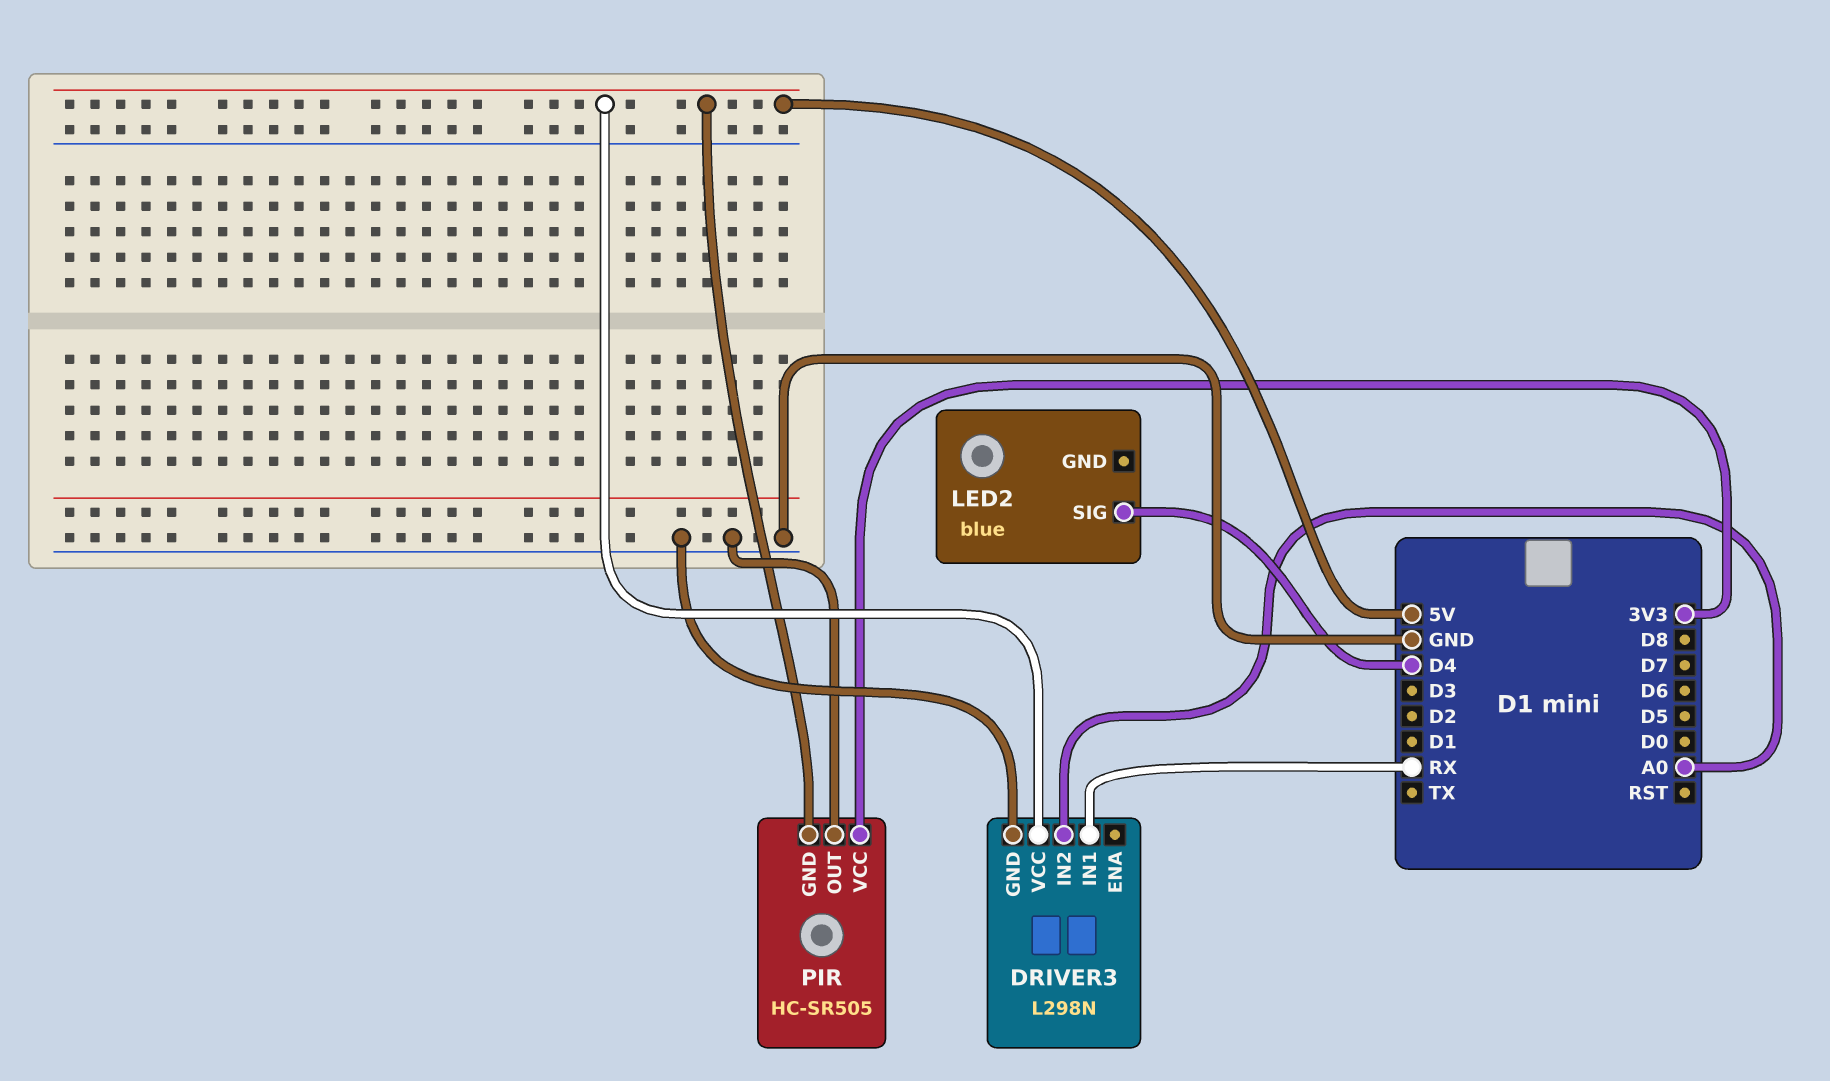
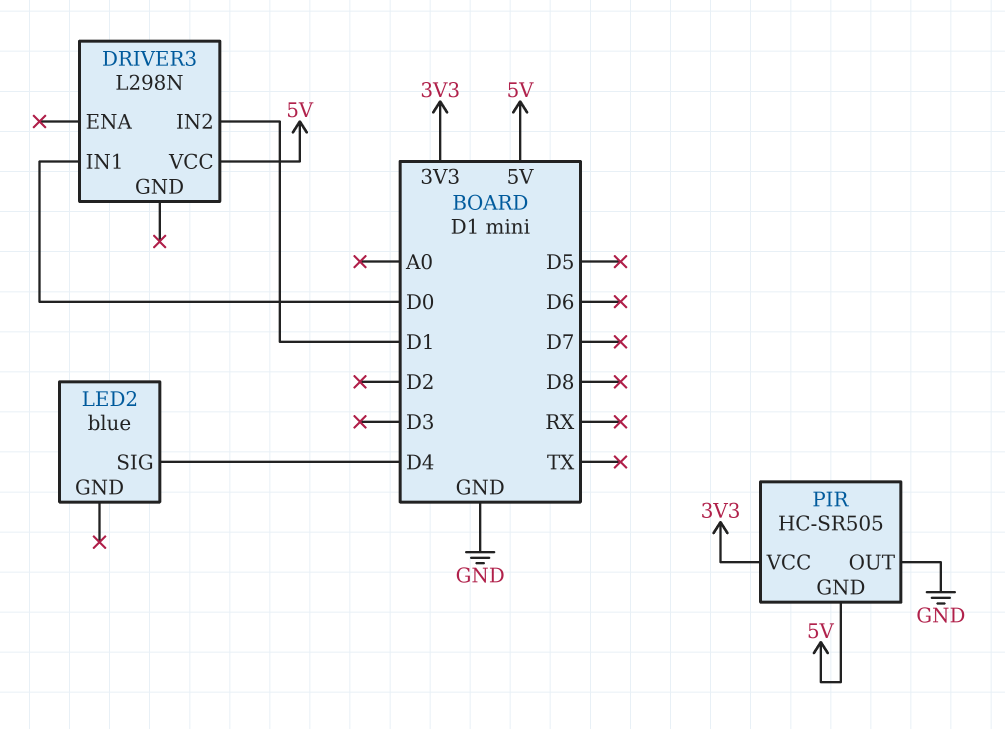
DRIVER3 pin GND: GND -> none
DRIVER3 pin IN1: RX -> D0
DRIVER3 pin IN2: A0 -> D1

